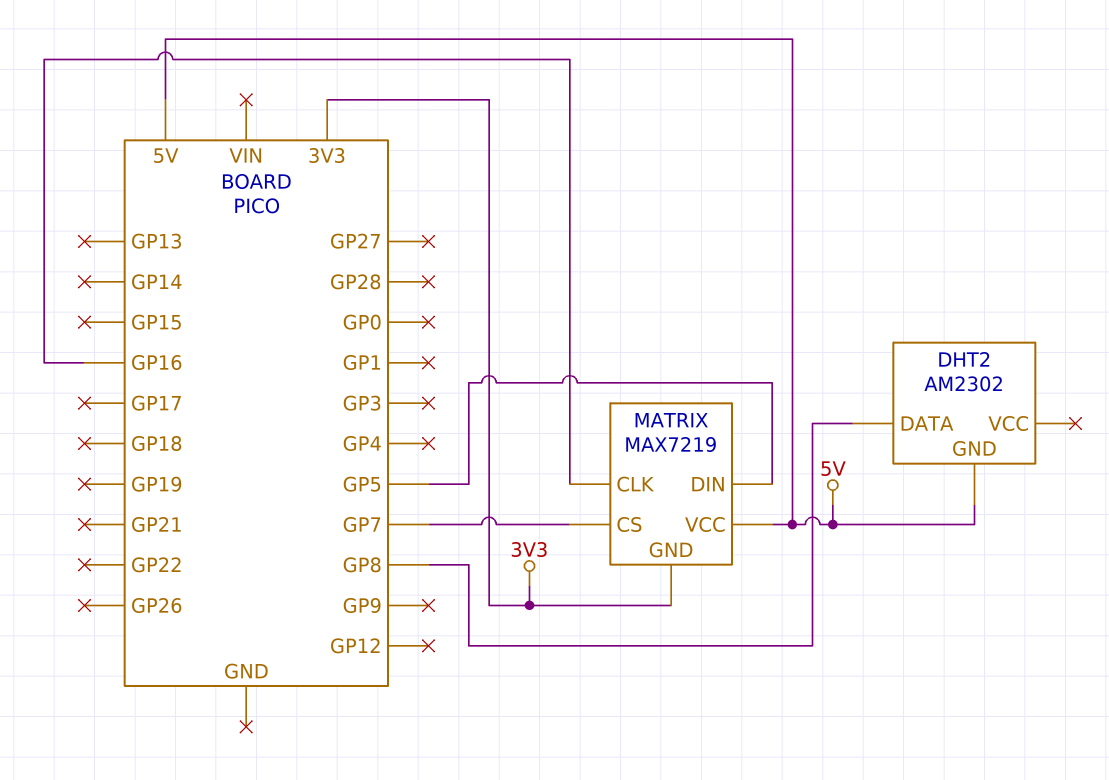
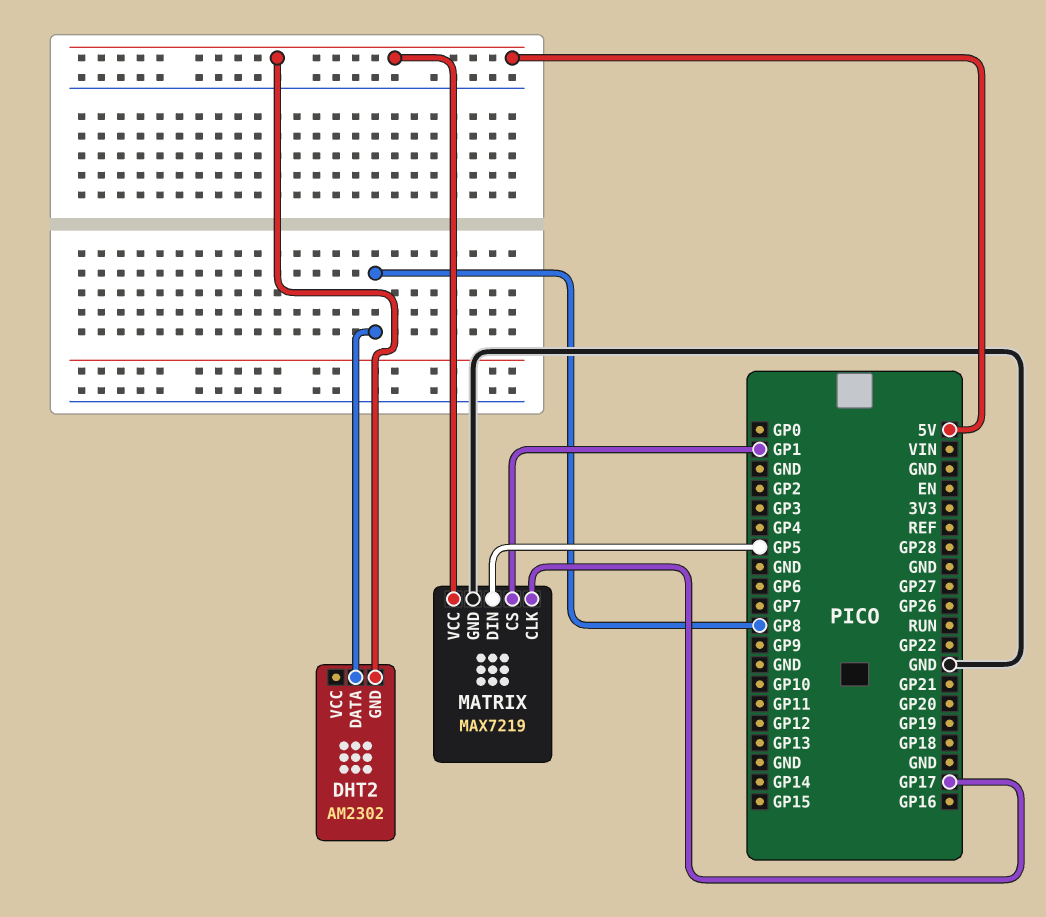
MATRIX pin CLK: GP16 -> GP17
MATRIX pin CS: GP7 -> GP1
MATRIX pin GND: 3V3 -> GND

